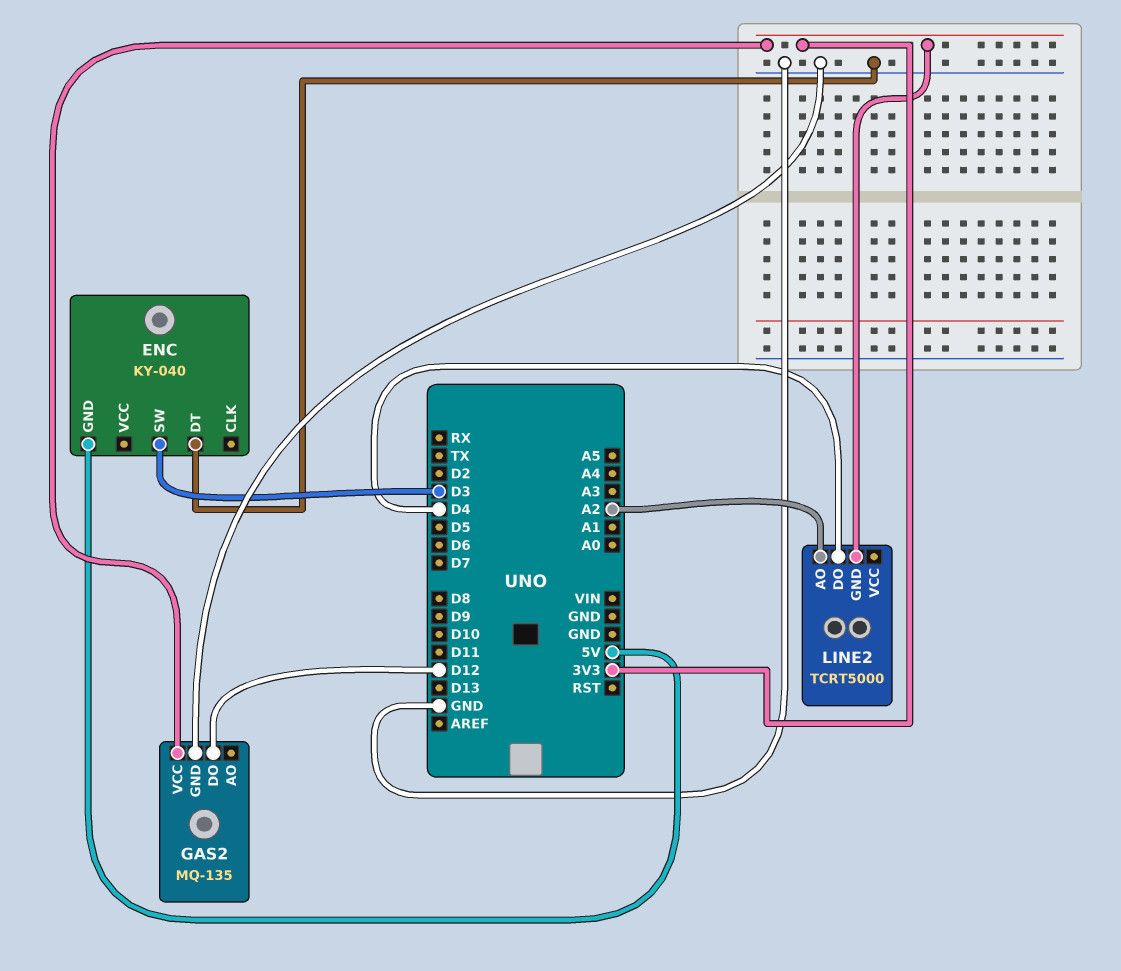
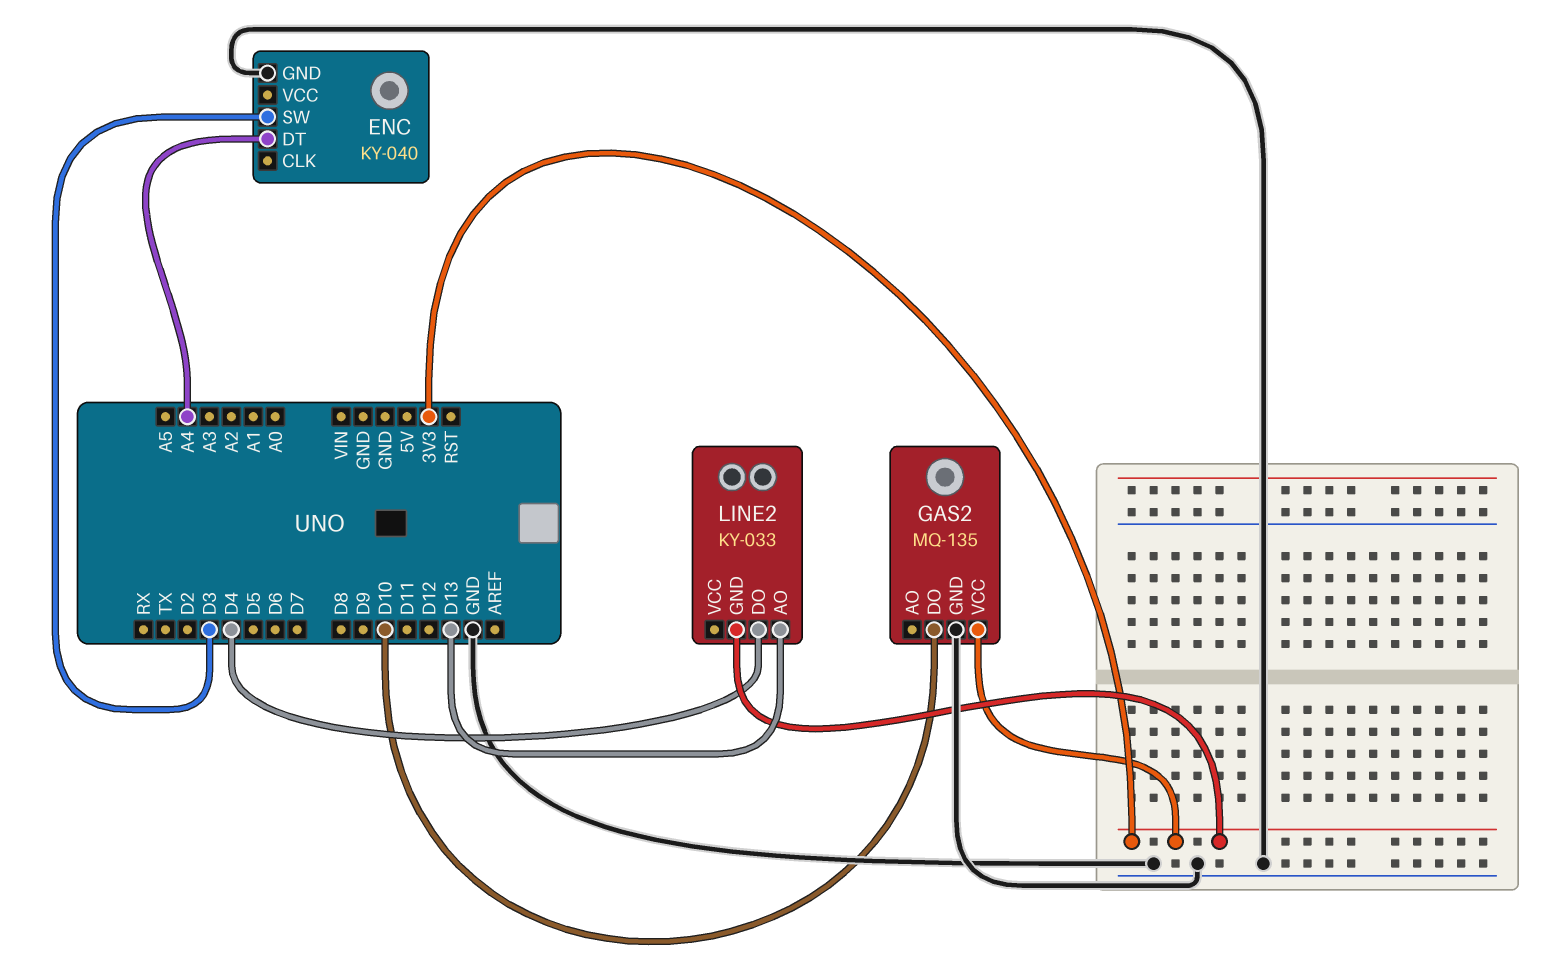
ENC pin DT: GND -> A4
ENC pin GND: 5V -> GND
GAS2 pin DO: D12 -> D10
LINE2: TCRT5000 -> KY-033
LINE2 pin AO: A2 -> D13

